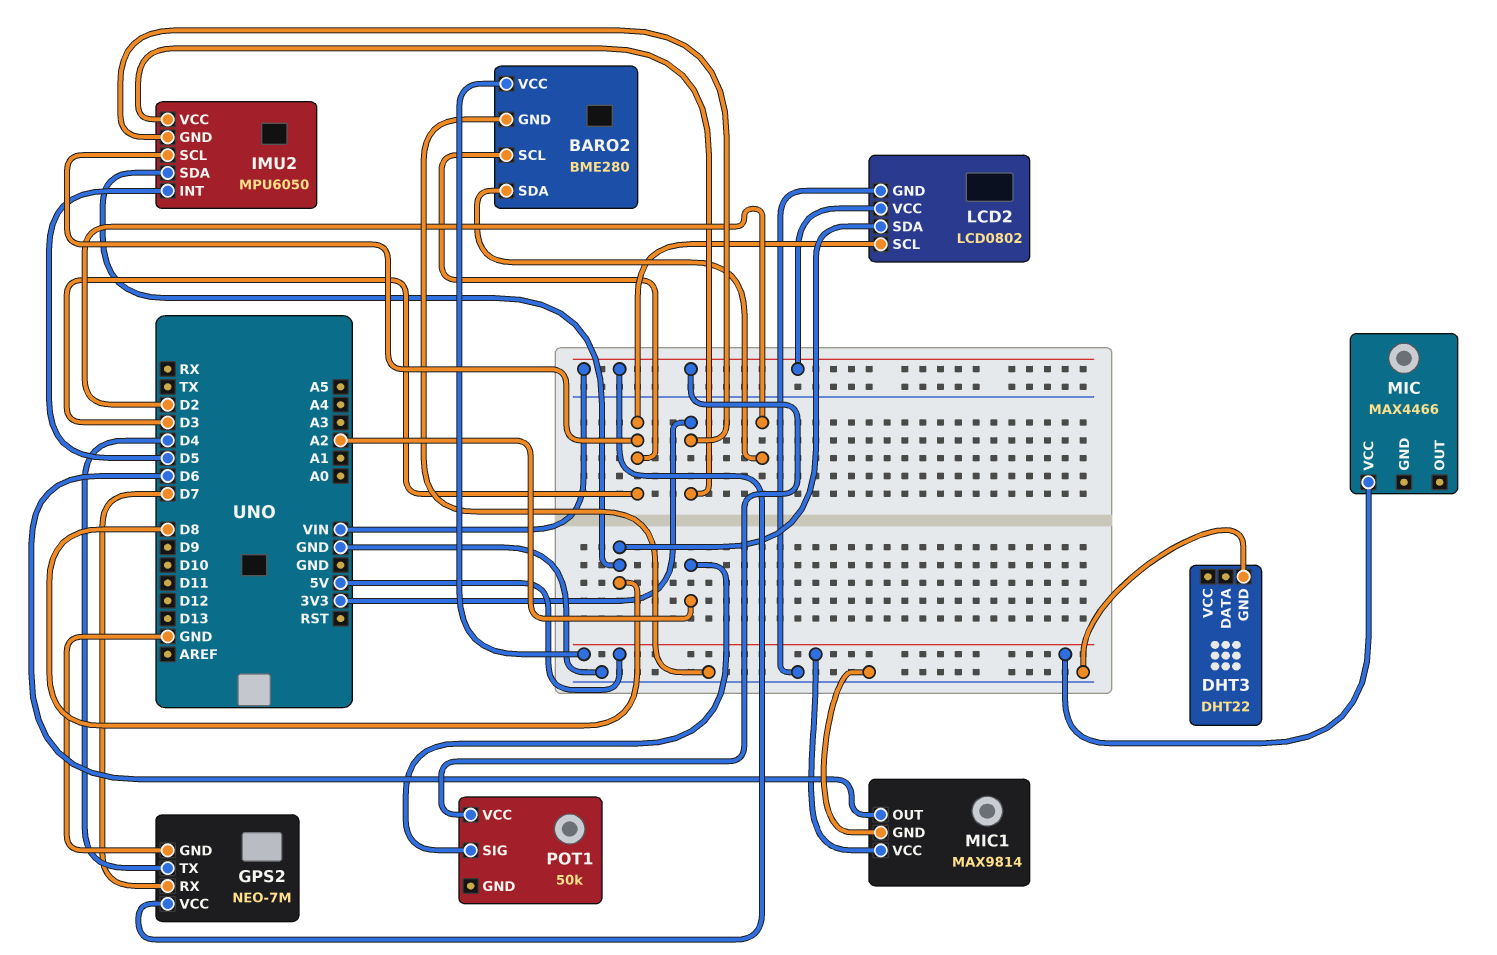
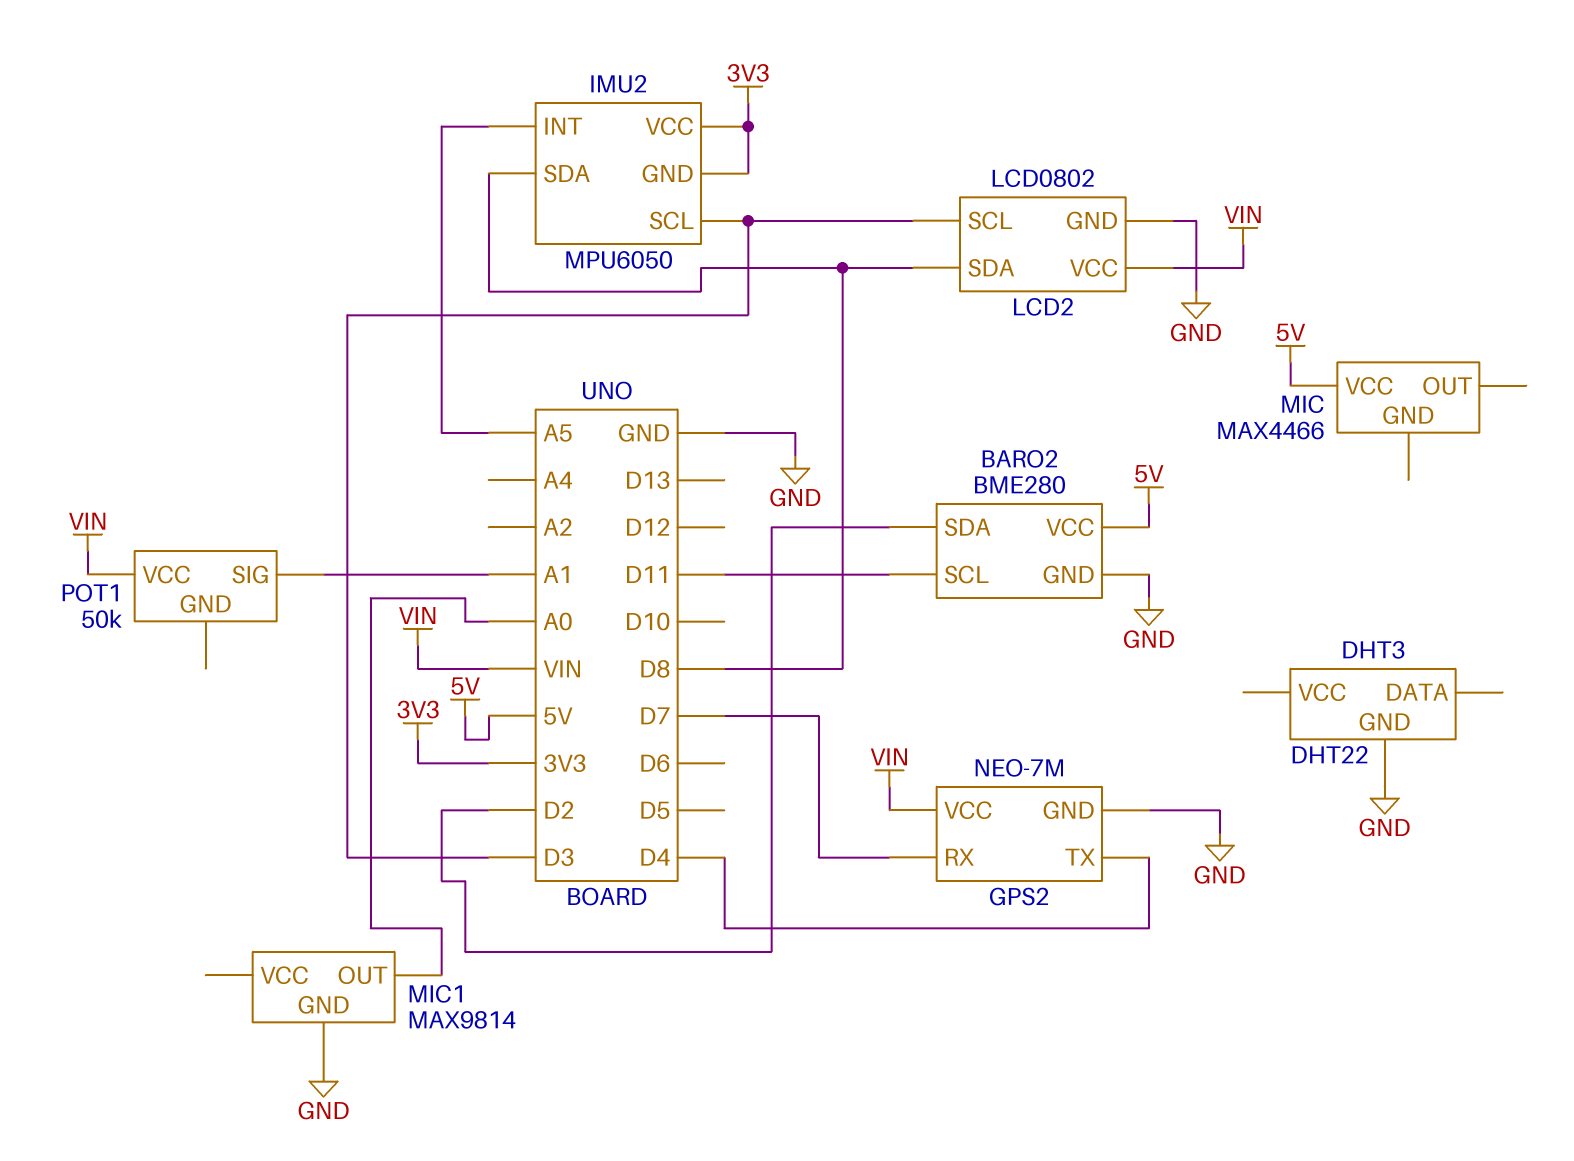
BARO2 pin SCL: D3 -> D11
IMU2 pin INT: D5 -> A5
MIC1 pin OUT: D6 -> A0
MIC1 pin VCC: 5V -> none
POT1 pin SIG: A2 -> A1

